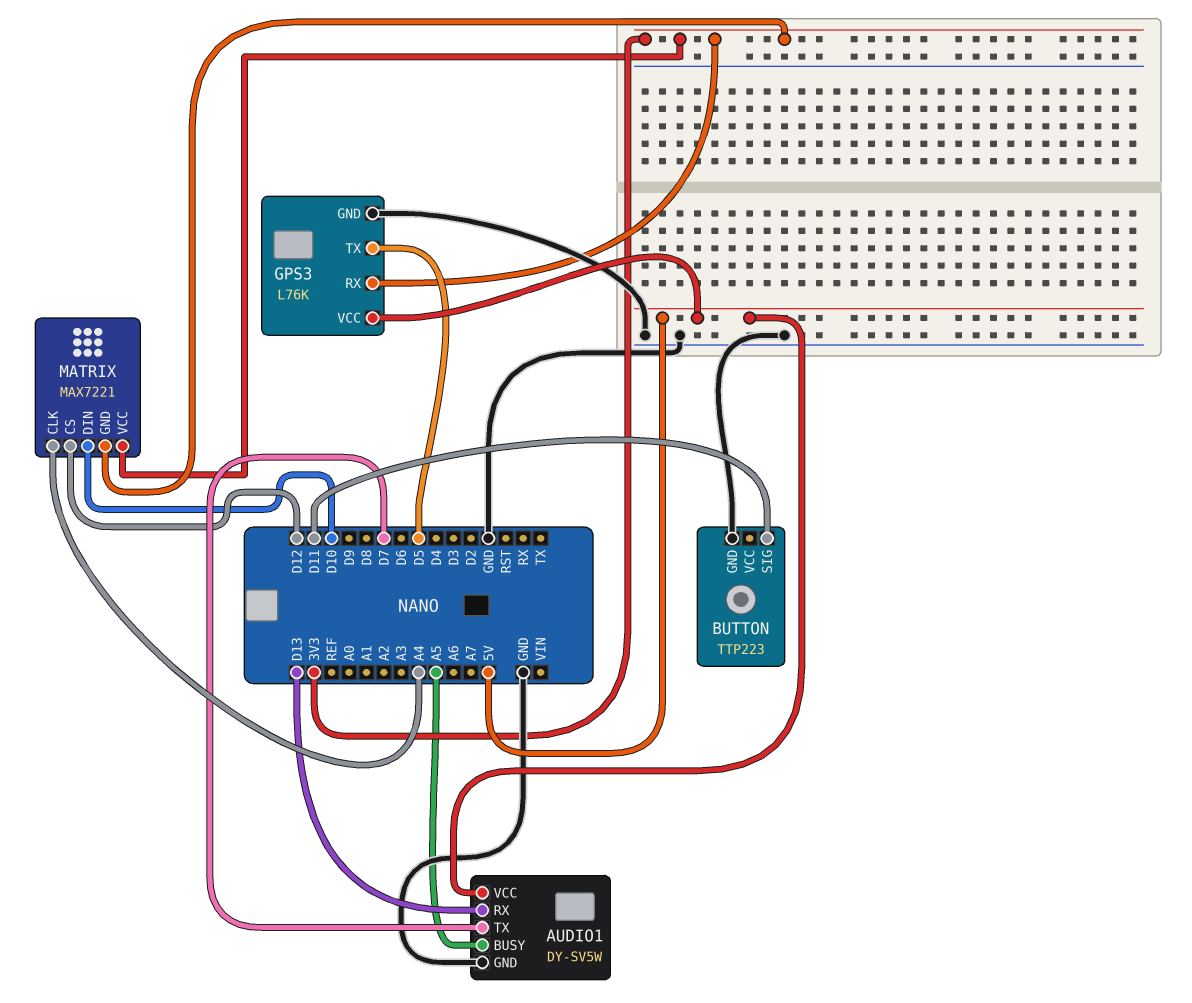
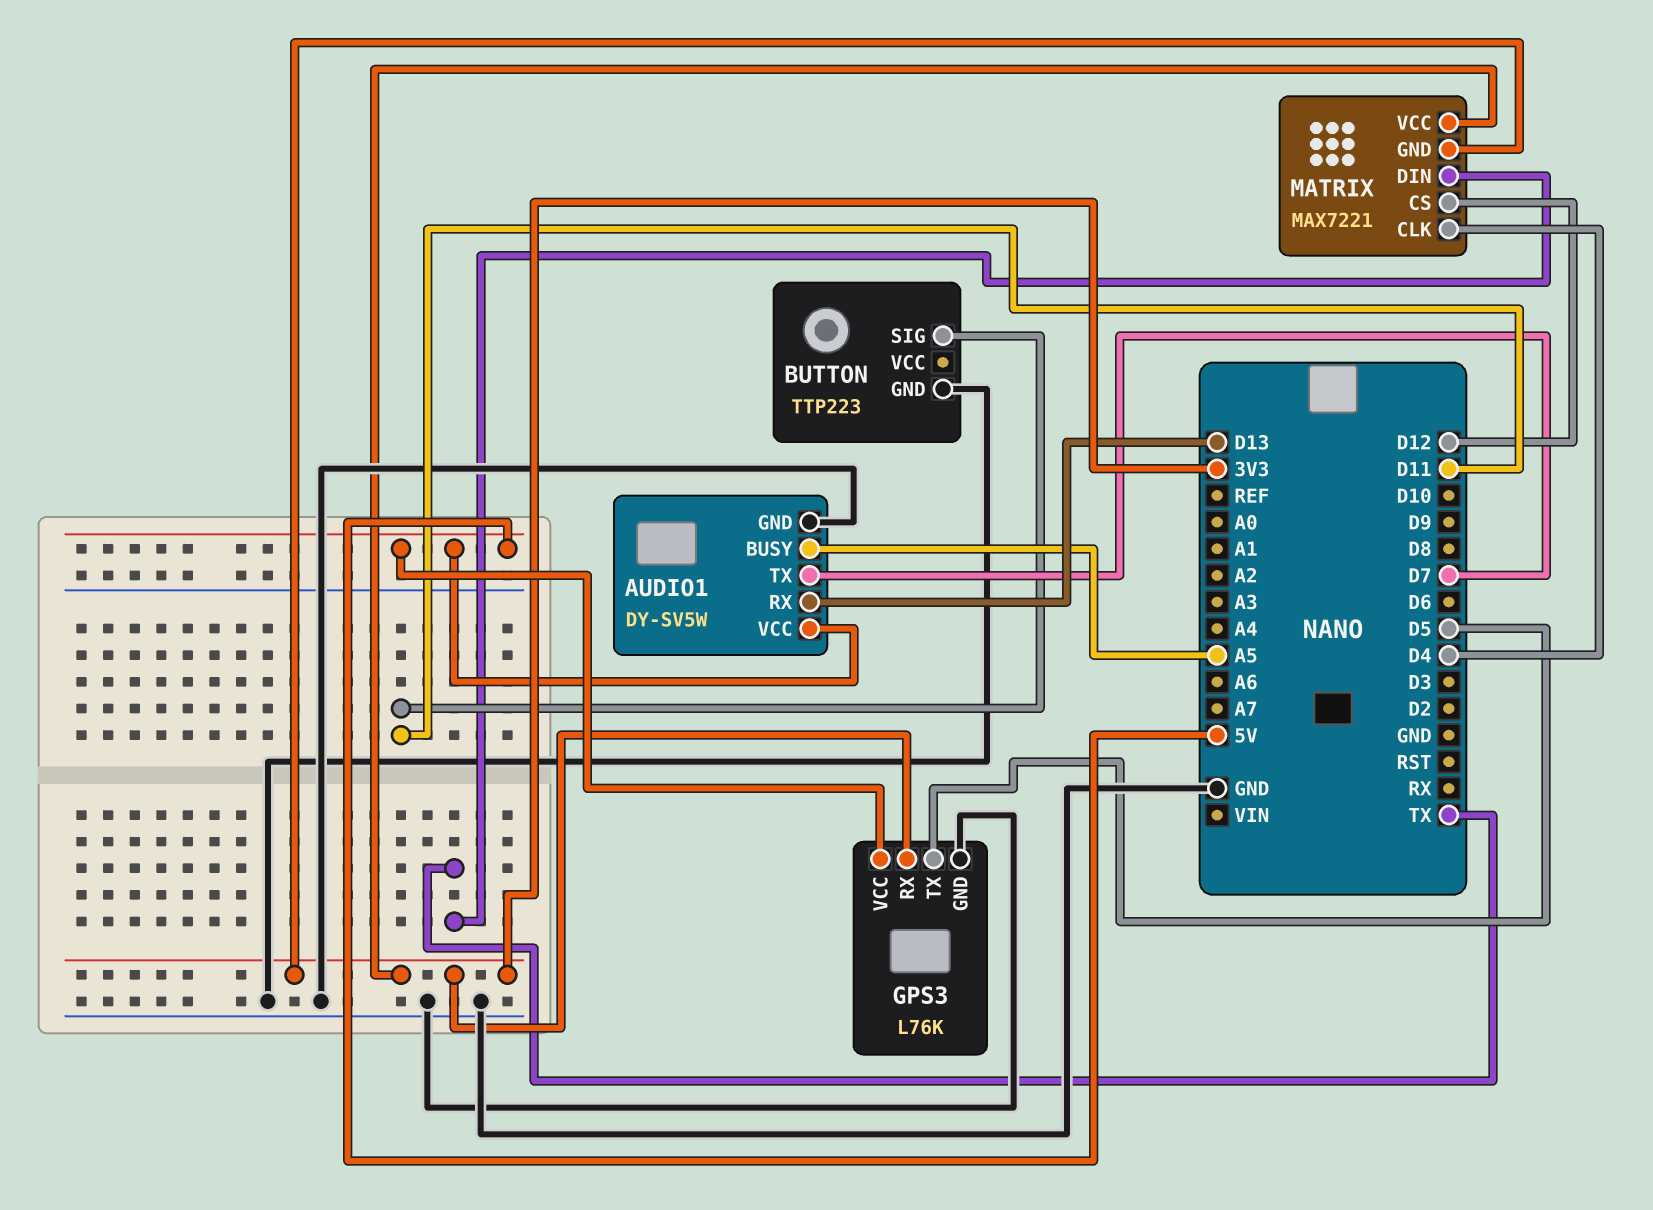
MATRIX pin CLK: A4 -> D4
MATRIX pin DIN: D10 -> TX

